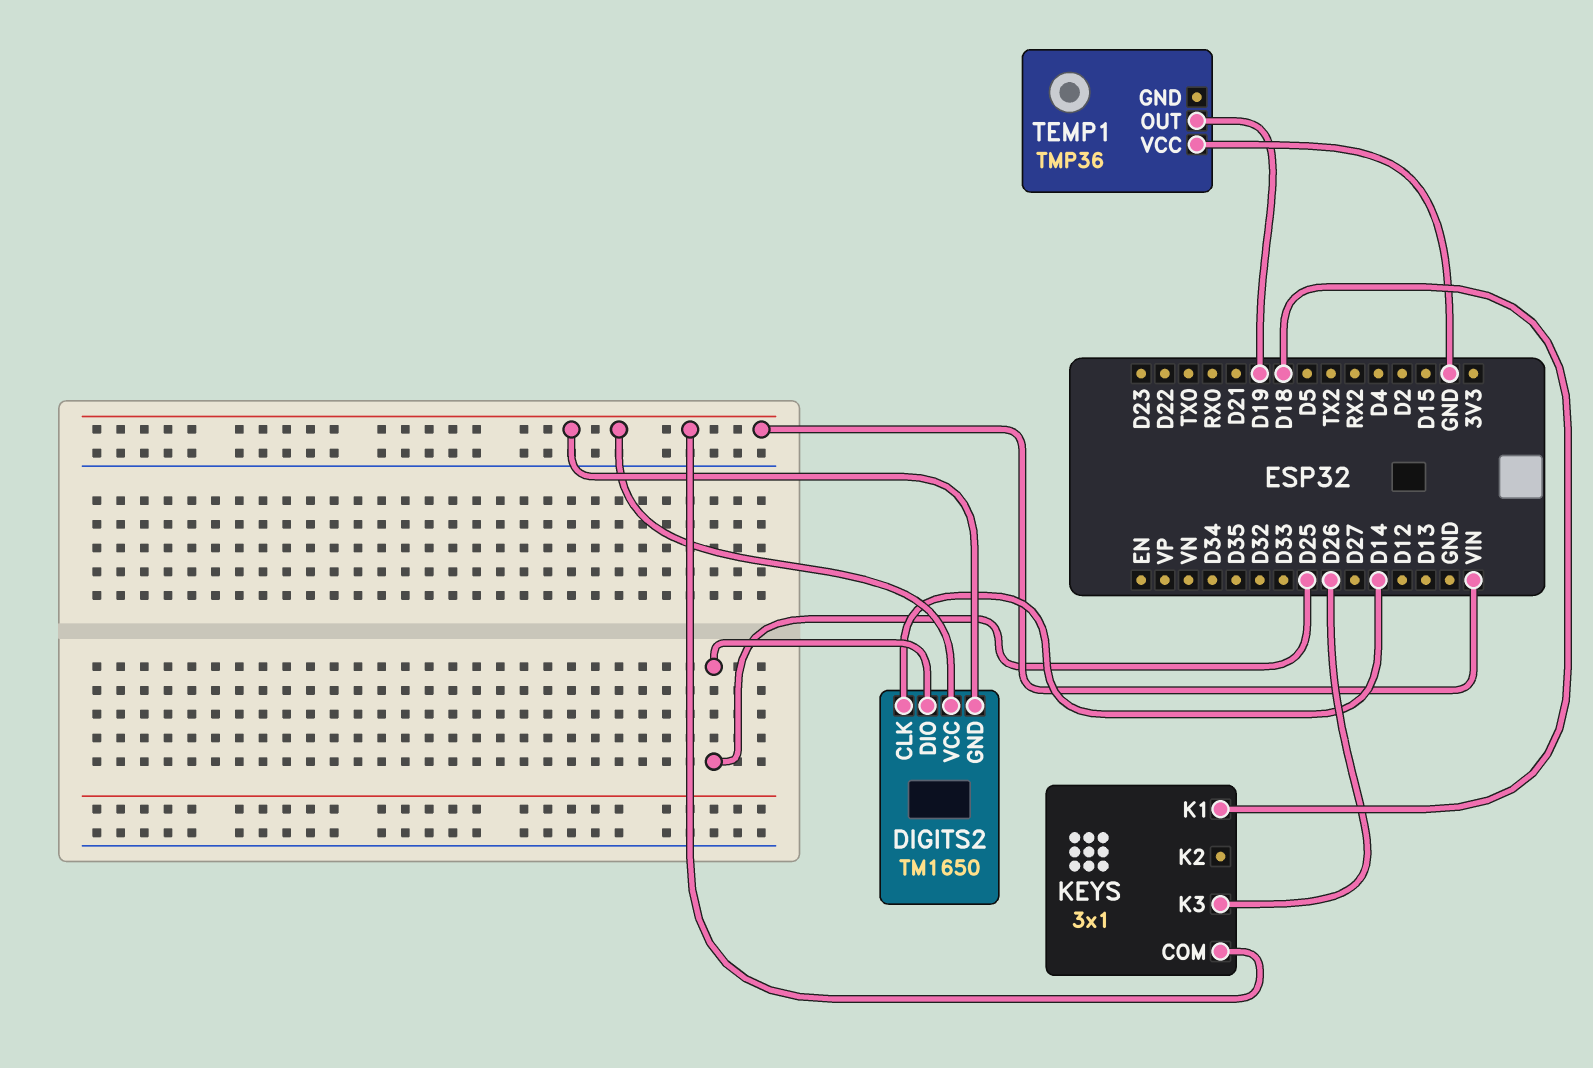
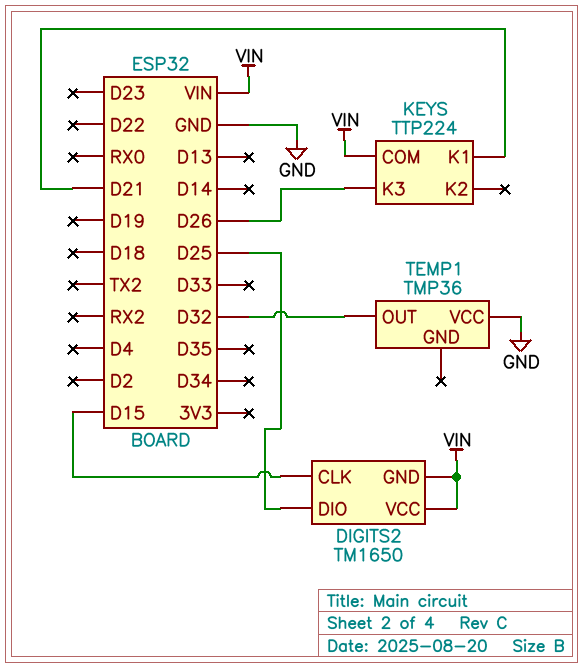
DIGITS2 pin CLK: D14 -> D15
KEYS: 3x1 -> TTP224
KEYS pin K1: D18 -> D21
TEMP1 pin OUT: D19 -> D32

